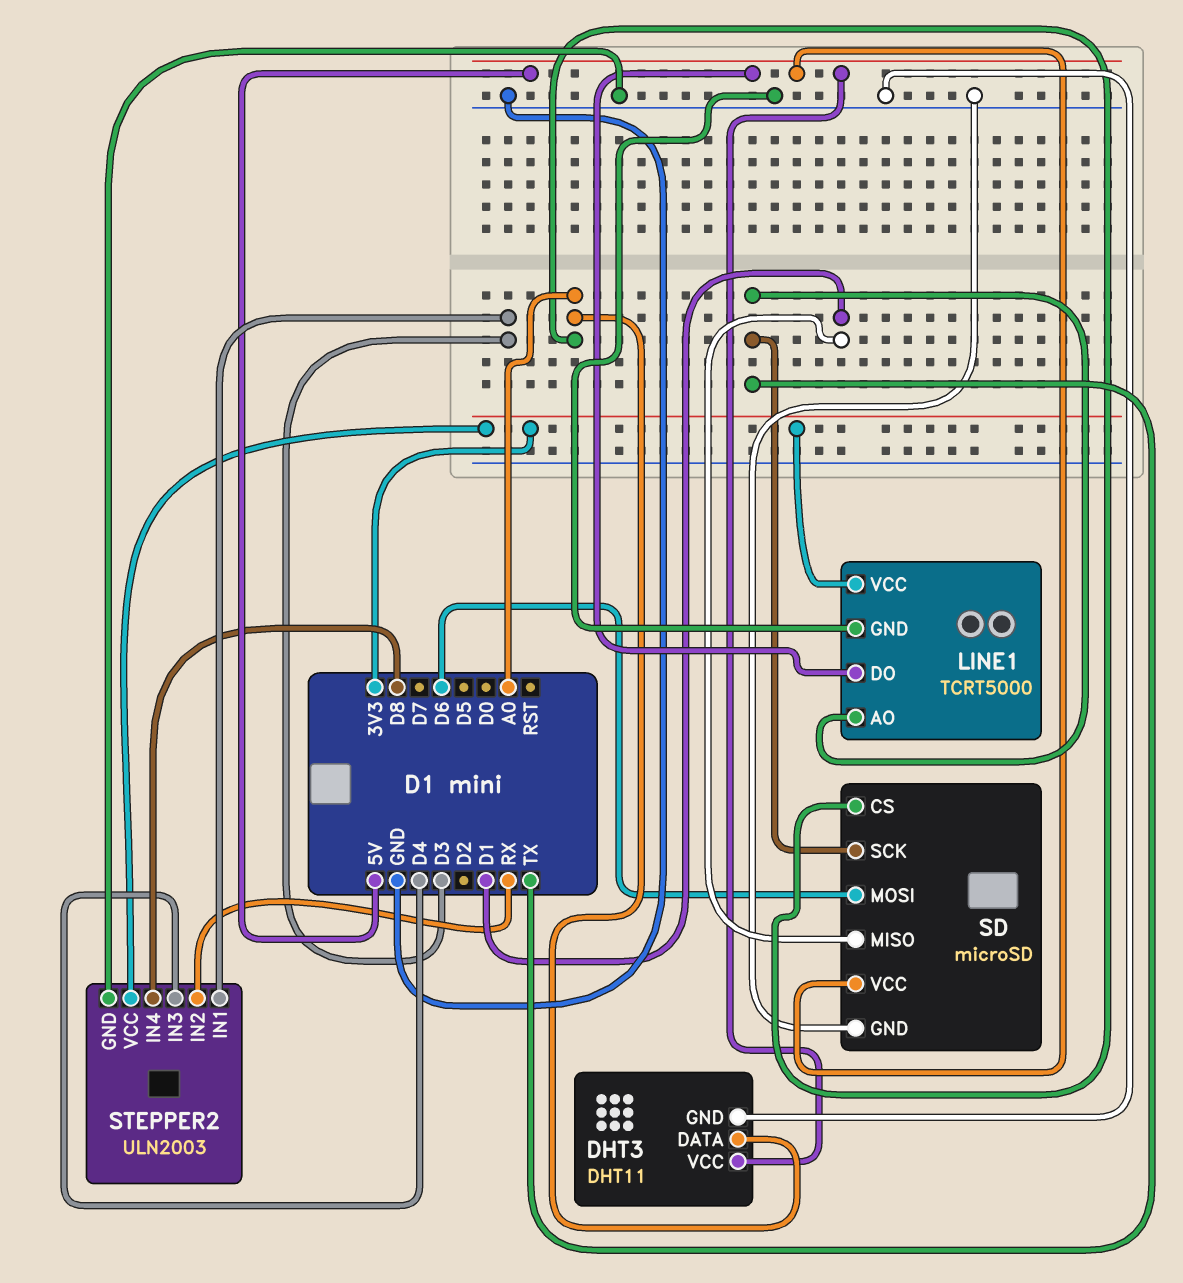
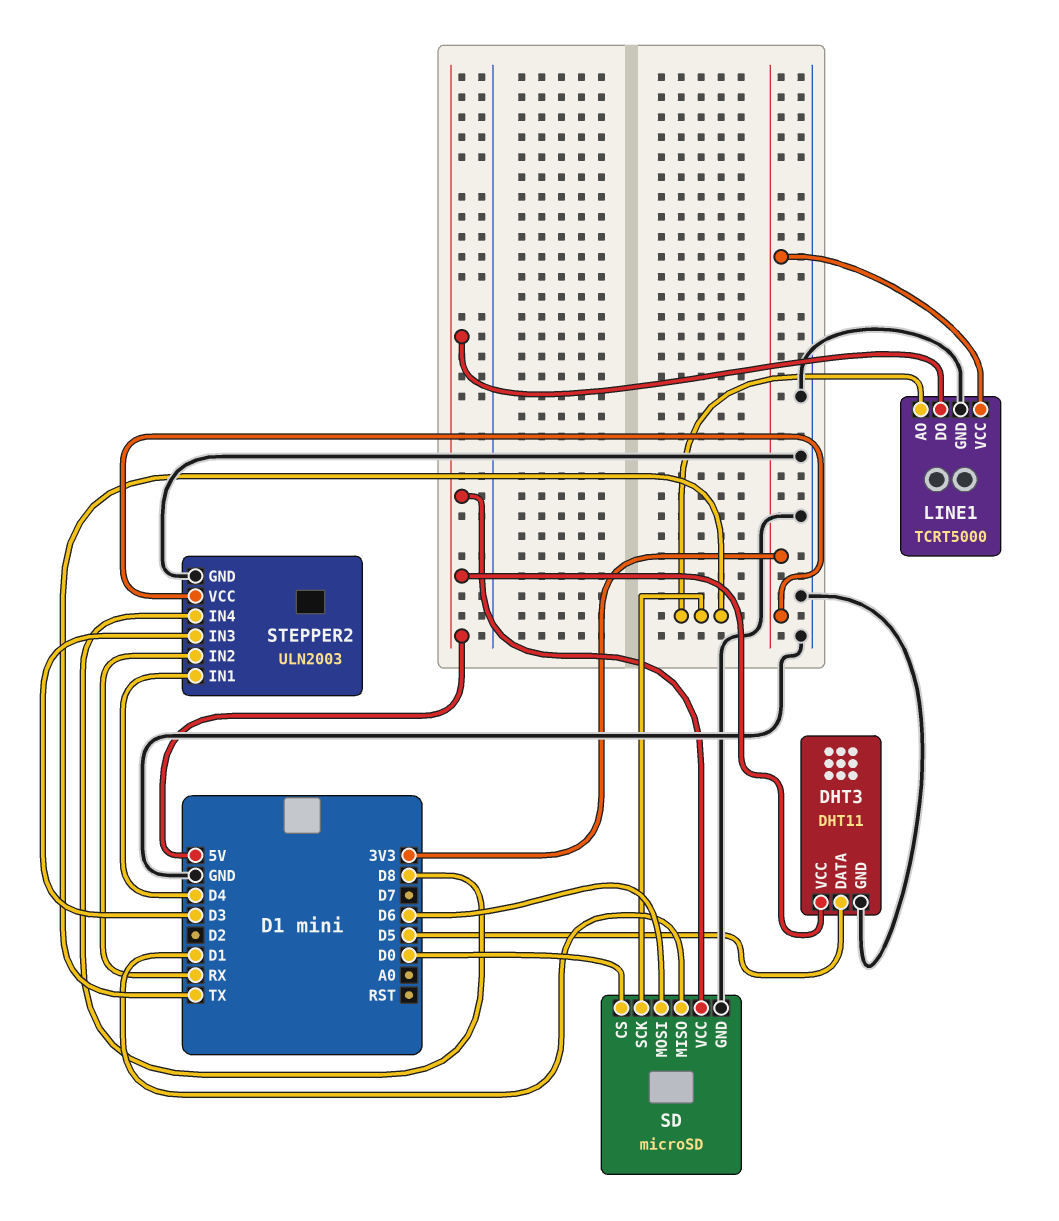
DHT3 pin DATA: A0 -> D5
SD pin CS: A0 -> D0
STEPPER2 pin IN1: D3 -> D4
STEPPER2 pin IN3: D4 -> D3

